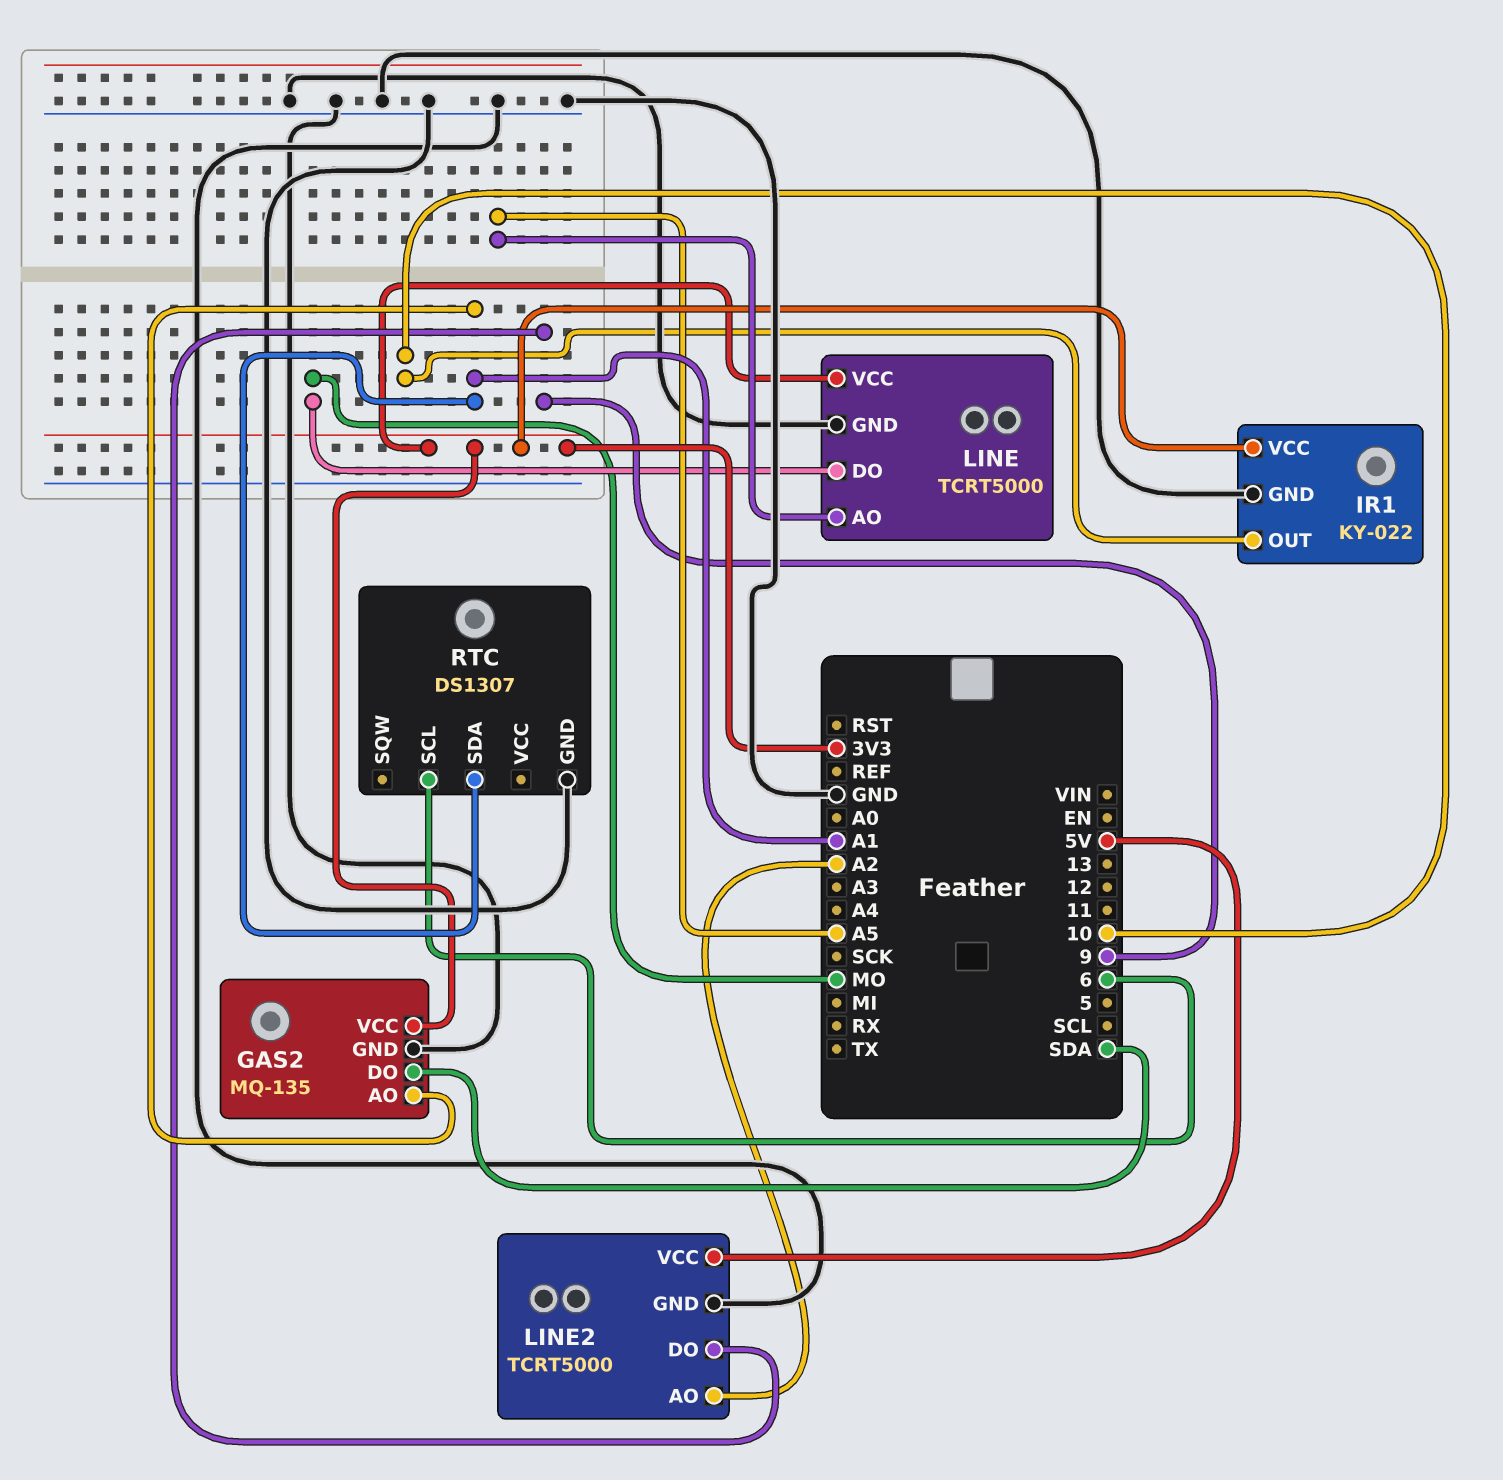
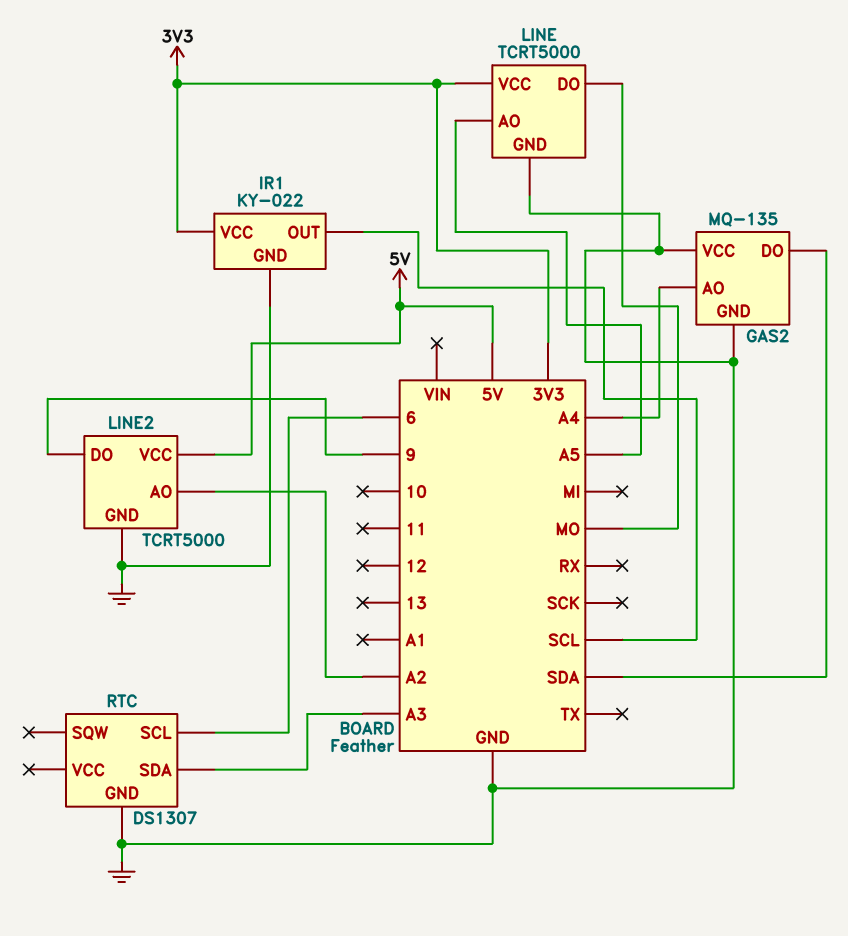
GAS2 pin AO: A1 -> A4
GAS2 pin VCC: 3V3 -> GND
IR1 pin OUT: 10 -> SCL
RTC pin SDA: A1 -> A3

